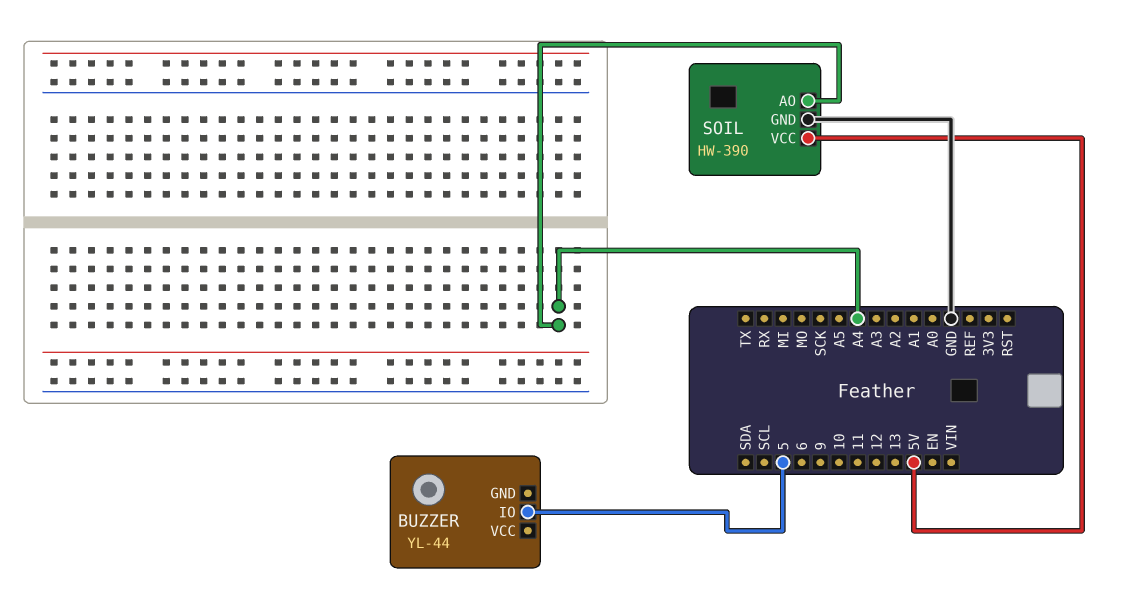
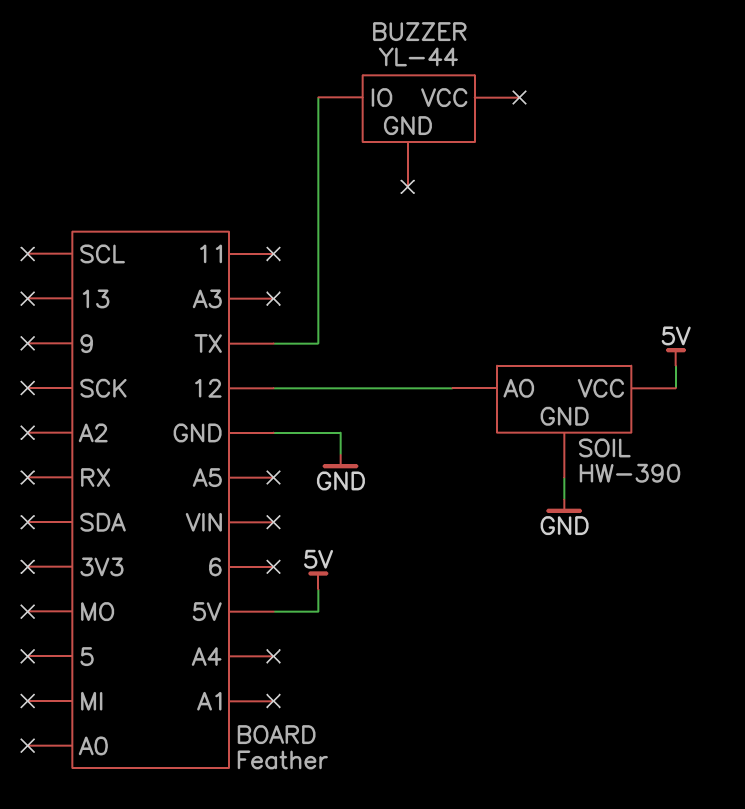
BUZZER pin IO: 5 -> TX
SOIL pin AO: A4 -> 12

